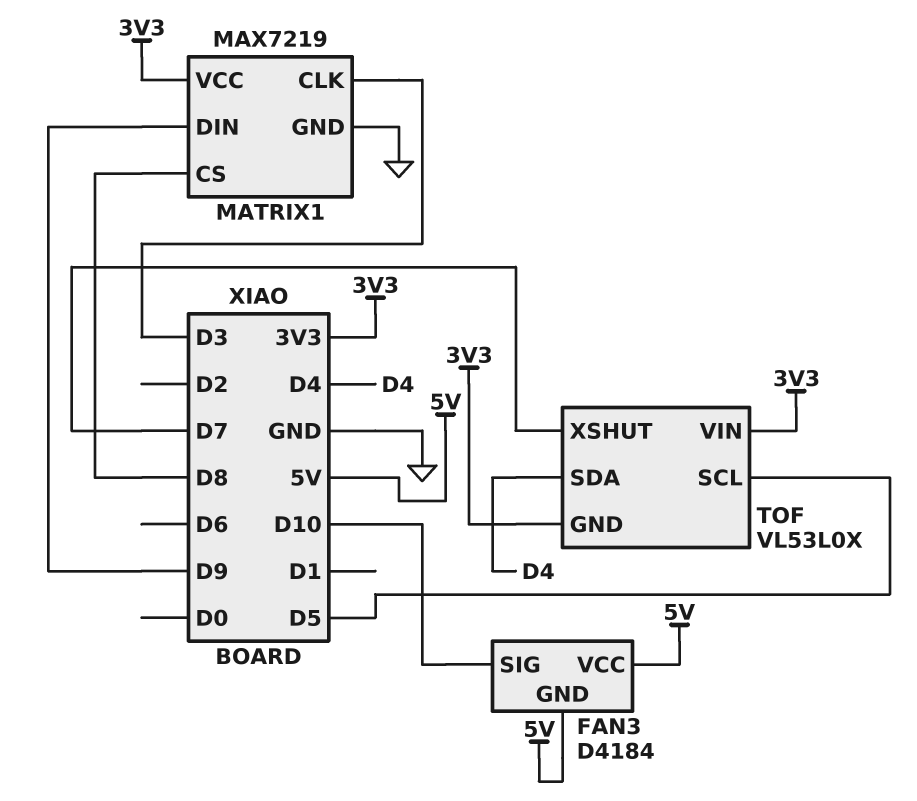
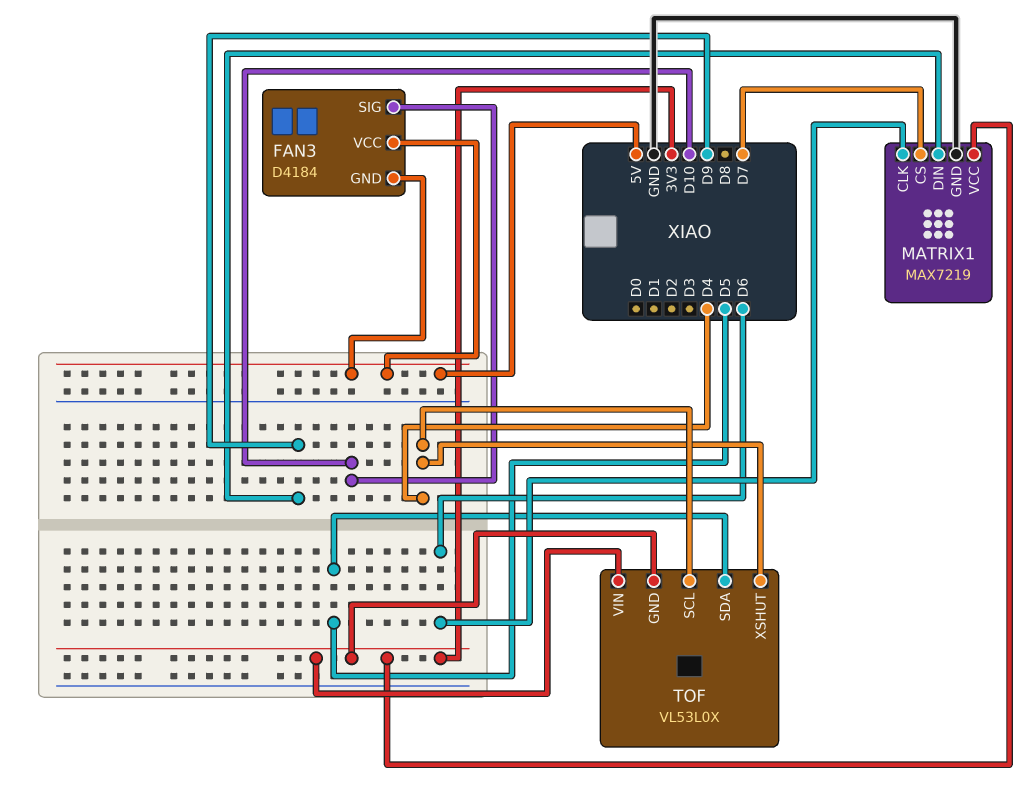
MATRIX1 pin CLK: D3 -> D6
MATRIX1 pin CS: D8 -> D7
TOF pin SCL: D5 -> D4
TOF pin SDA: D4 -> D5
TOF pin XSHUT: D7 -> D4

